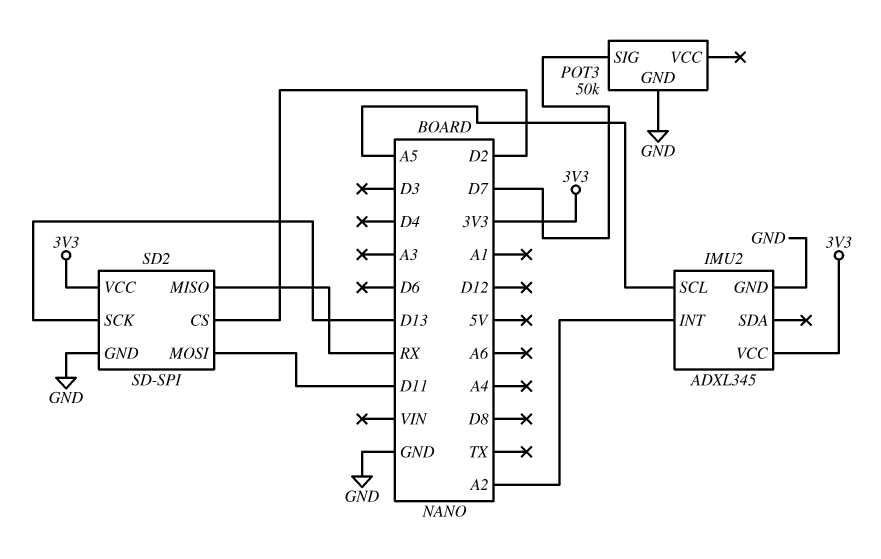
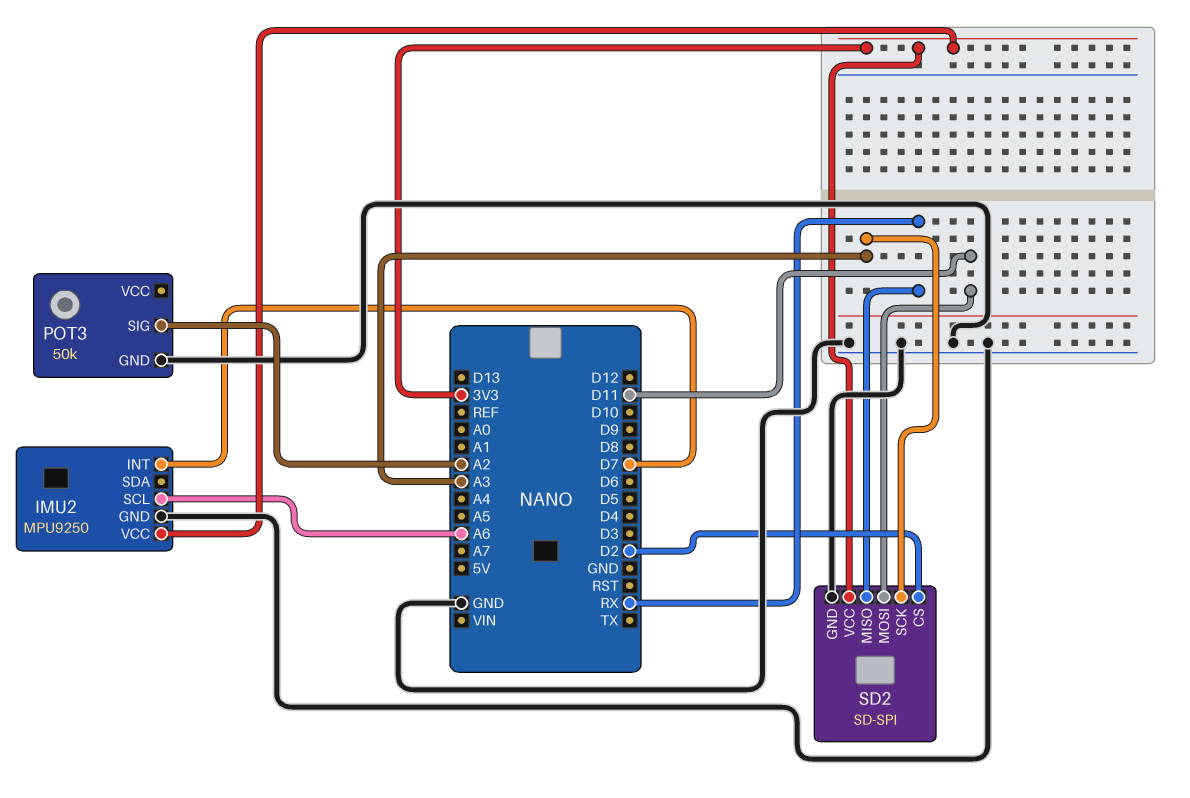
IMU2: ADXL345 -> MPU9250
IMU2 pin INT: A2 -> D7
IMU2 pin SCL: A5 -> A6
POT3 pin SIG: D7 -> A2
SD2 pin SCK: D13 -> A3

